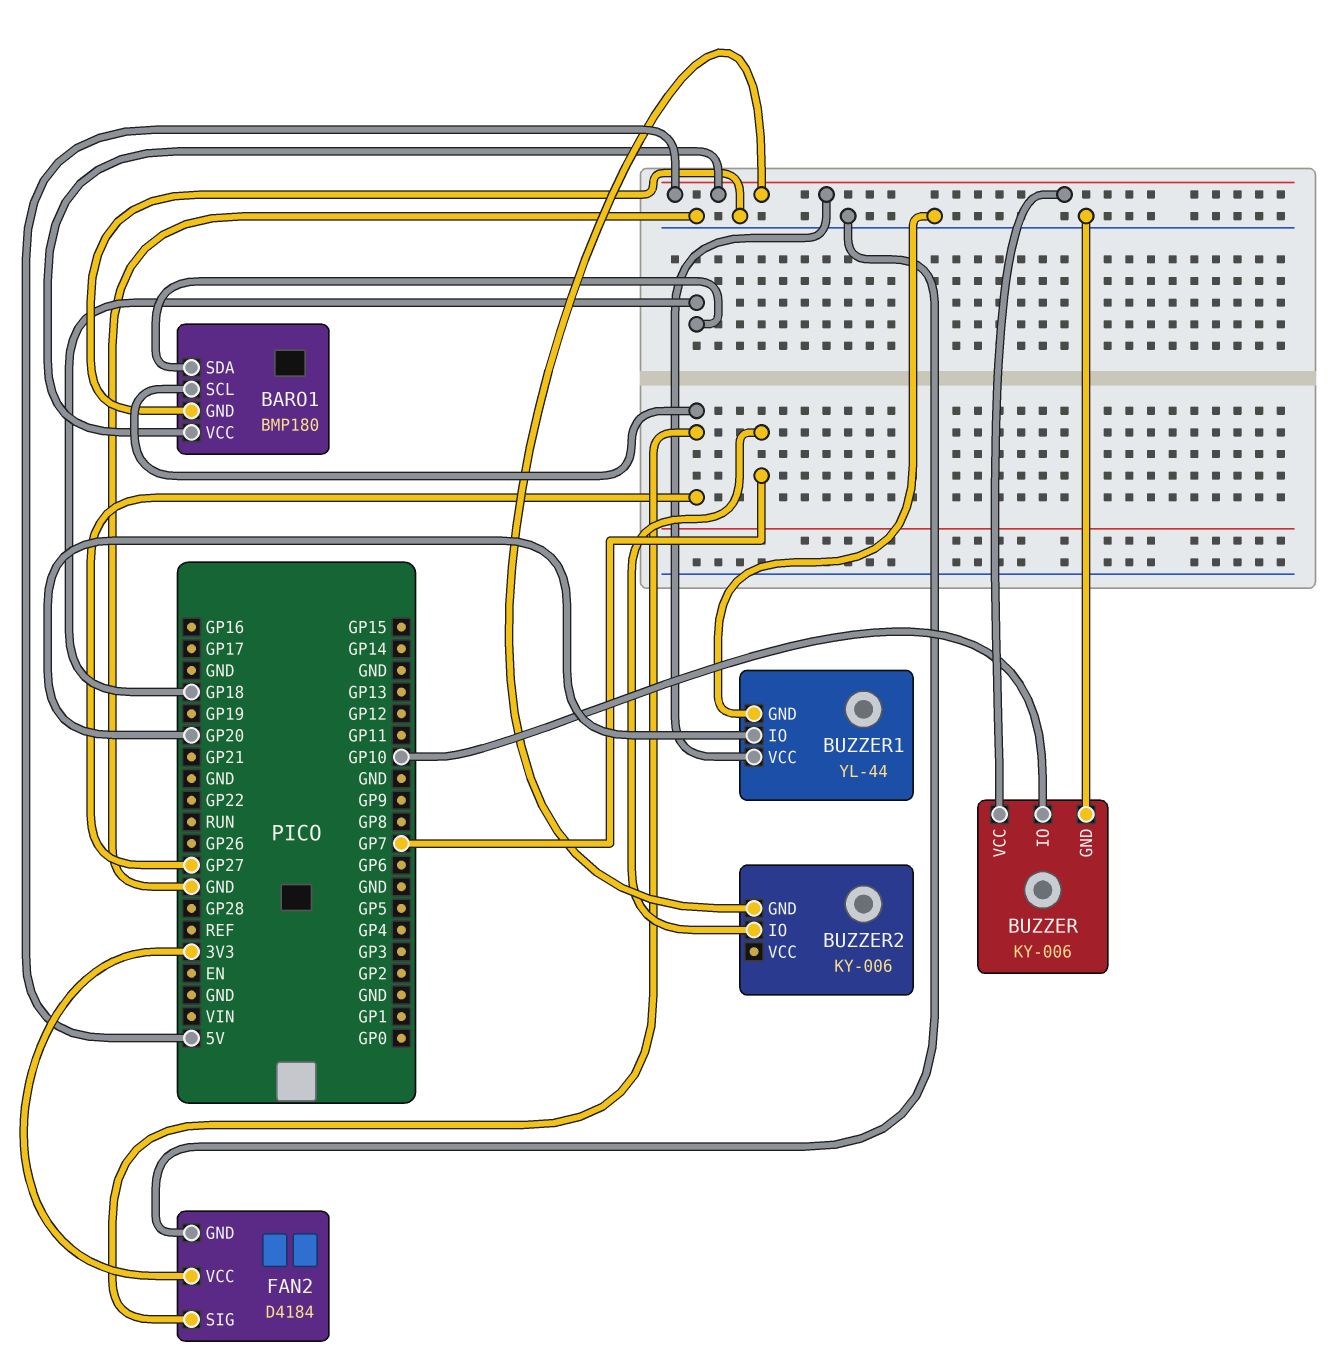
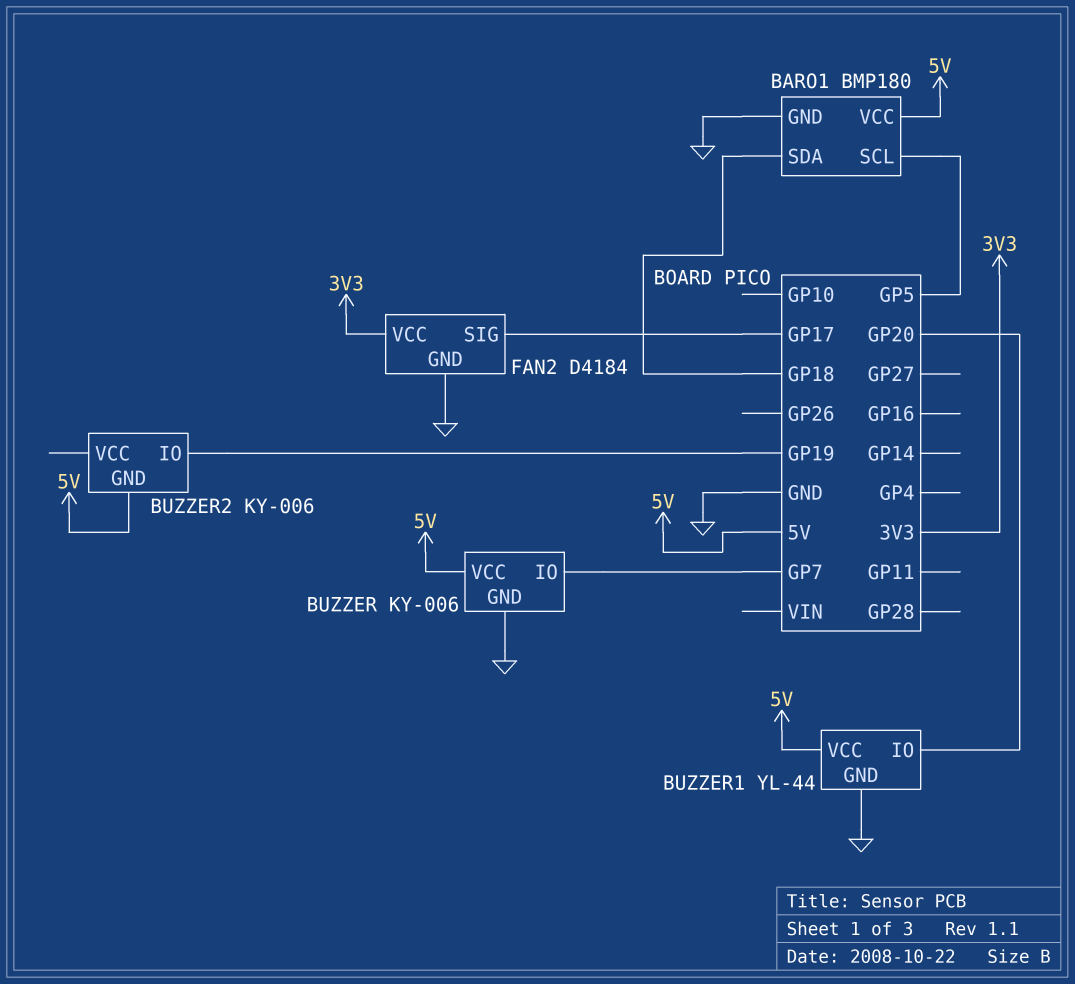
BARO1 pin SCL: GP27 -> GP5
BUZZER pin IO: GP10 -> GP7
BUZZER2 pin IO: GP7 -> GP19
FAN2 pin SIG: GP27 -> GP17

